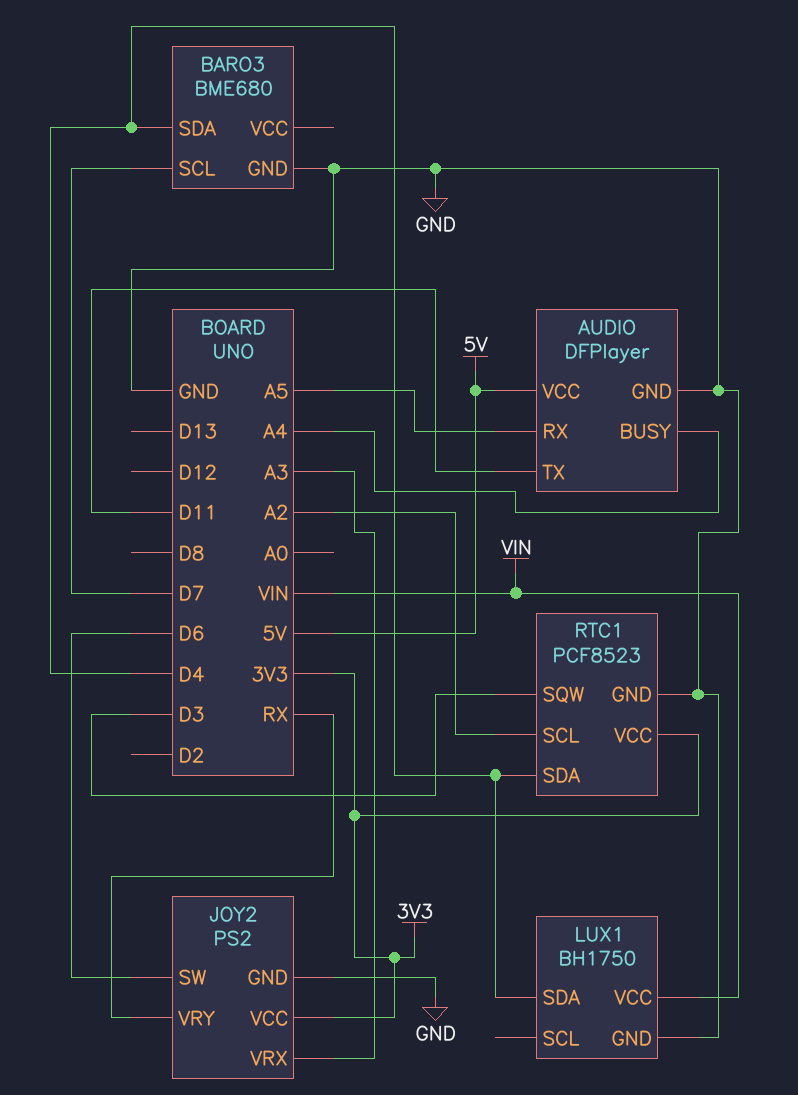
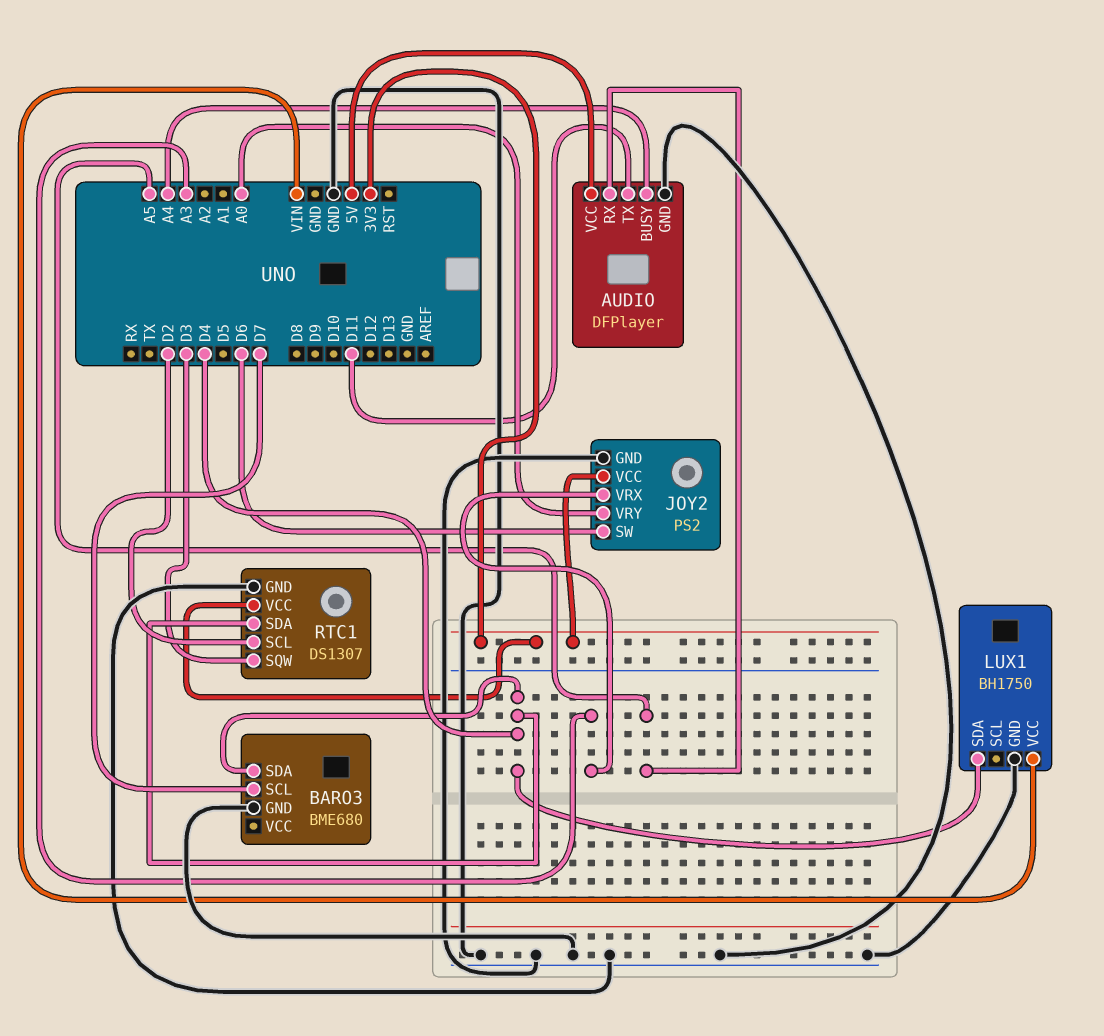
JOY2 pin VRY: RX -> A0
RTC1: PCF8523 -> DS1307
RTC1 pin SCL: A2 -> D2

